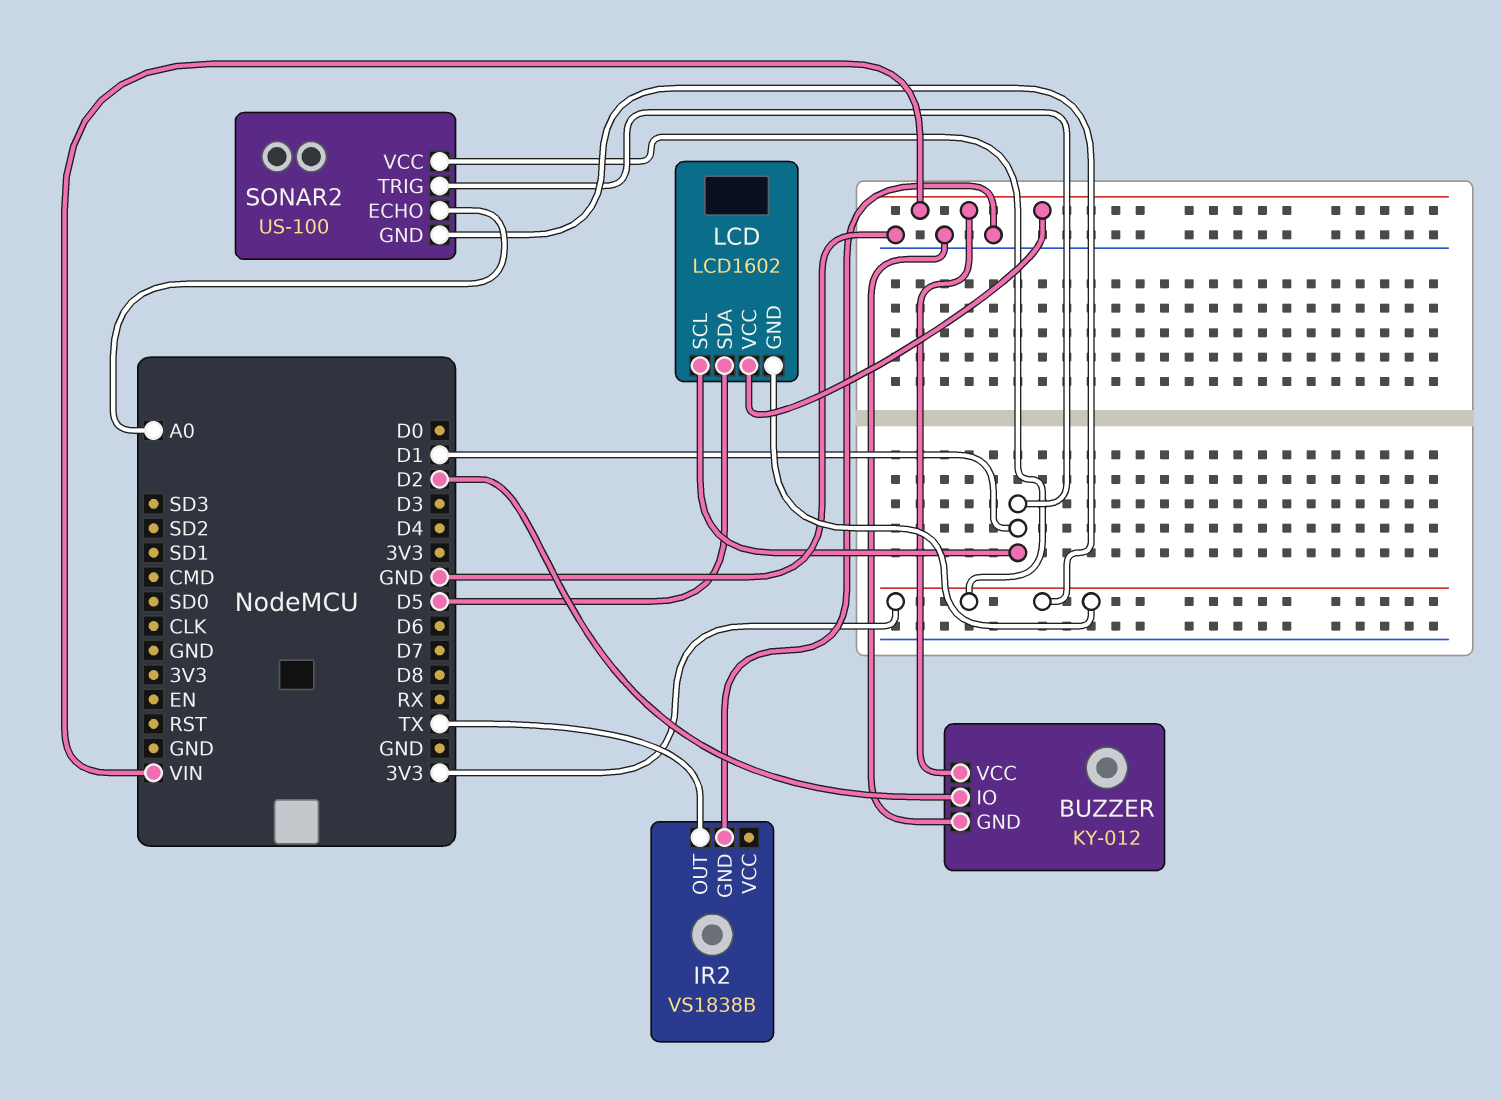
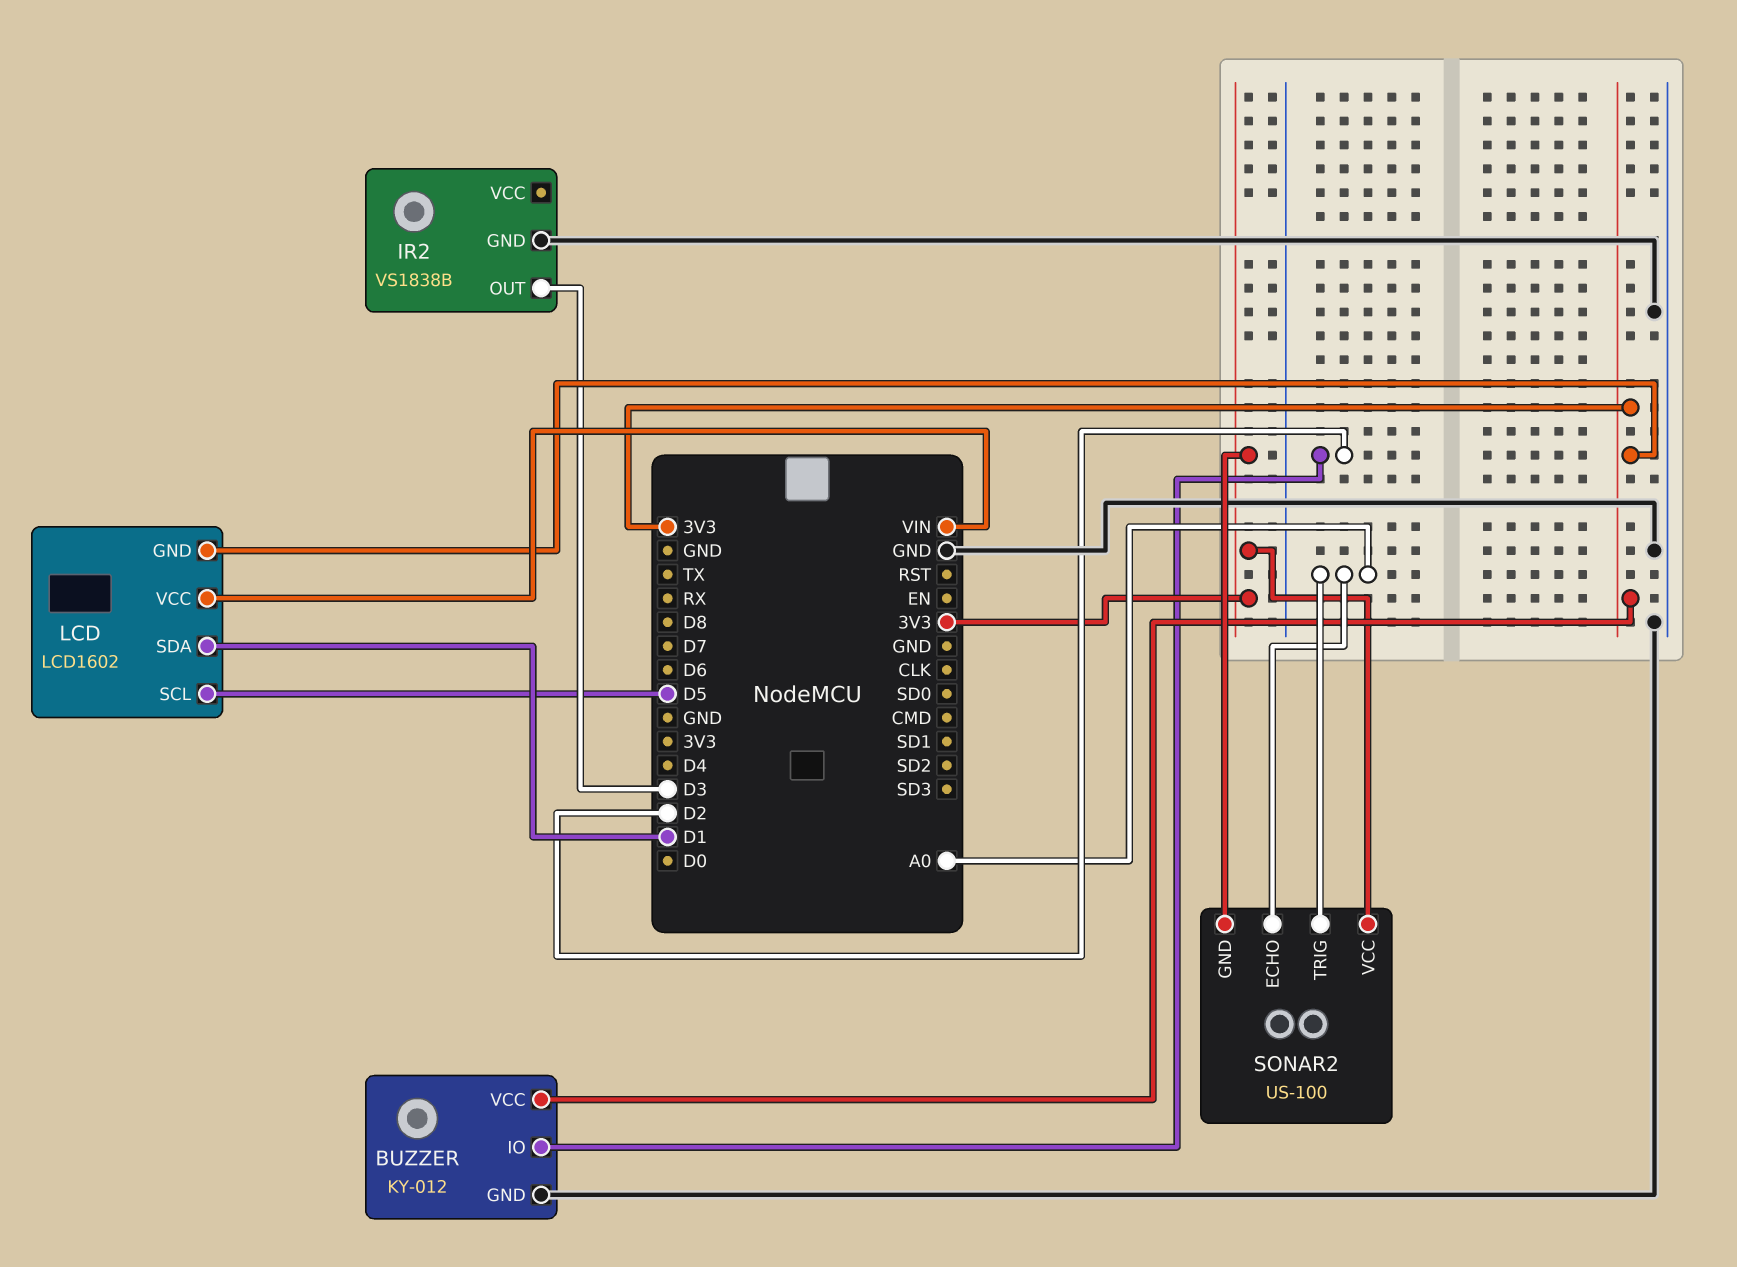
BUZZER pin VCC: VIN -> 3V3
IR2 pin OUT: TX -> D3
LCD pin SCL: D1 -> D5
LCD pin SDA: D5 -> D1
SONAR2 pin TRIG: D1 -> A0

